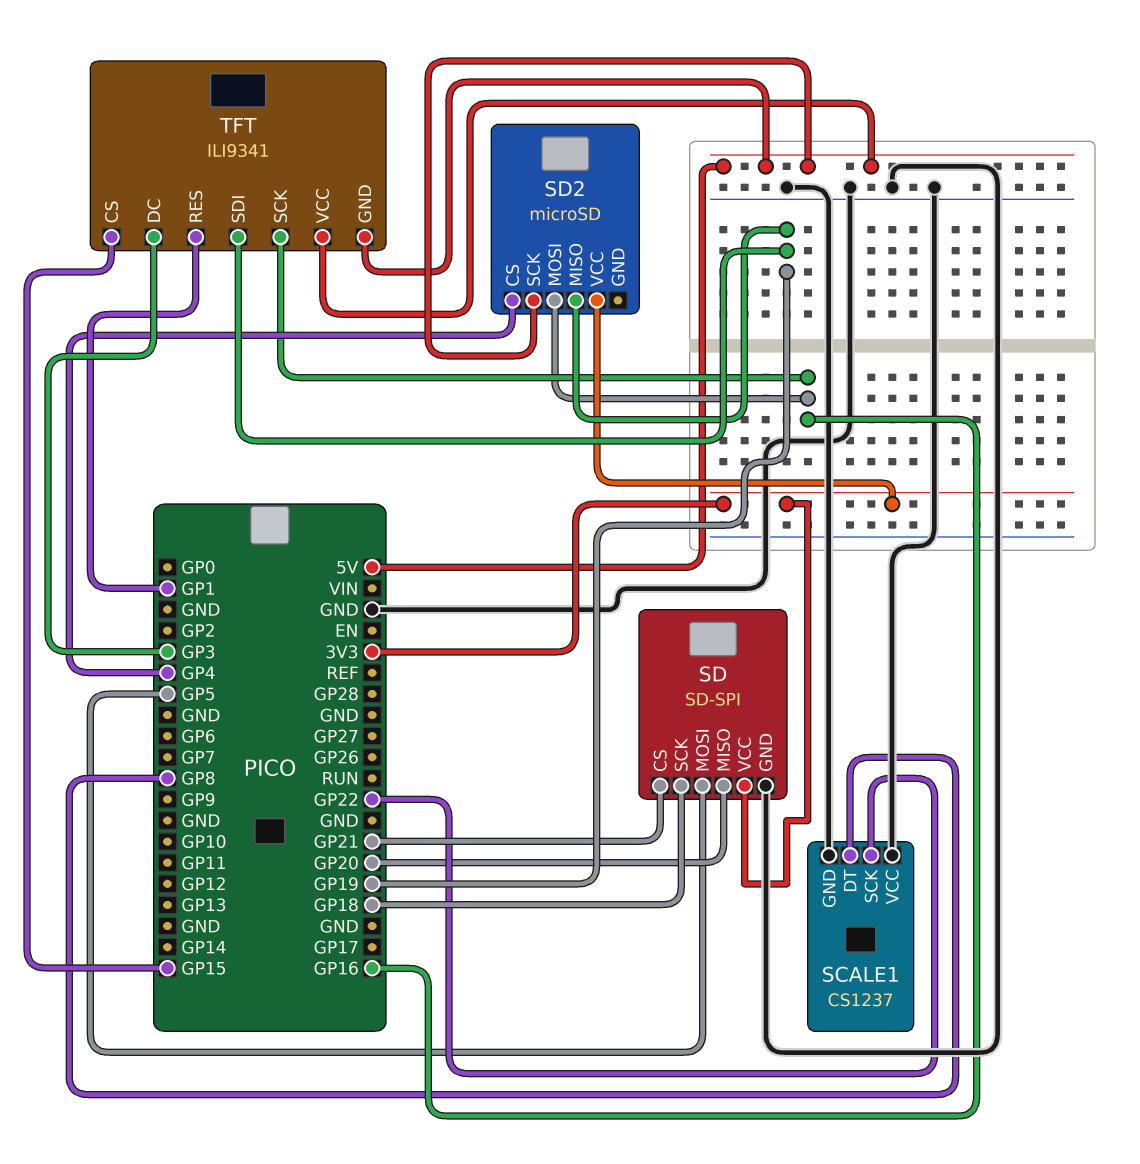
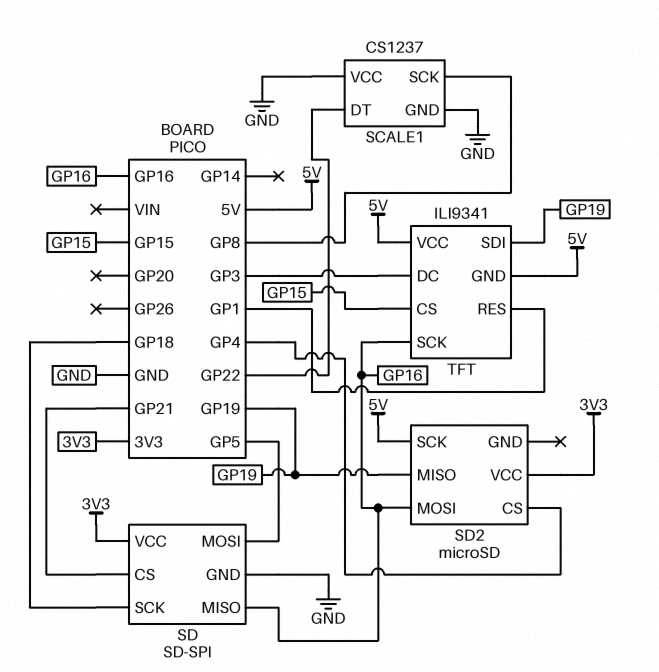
SCALE1 pin DT: GP8 -> GP22
SCALE1 pin SCK: GP22 -> GP8
SD pin MISO: GP20 -> GP16

